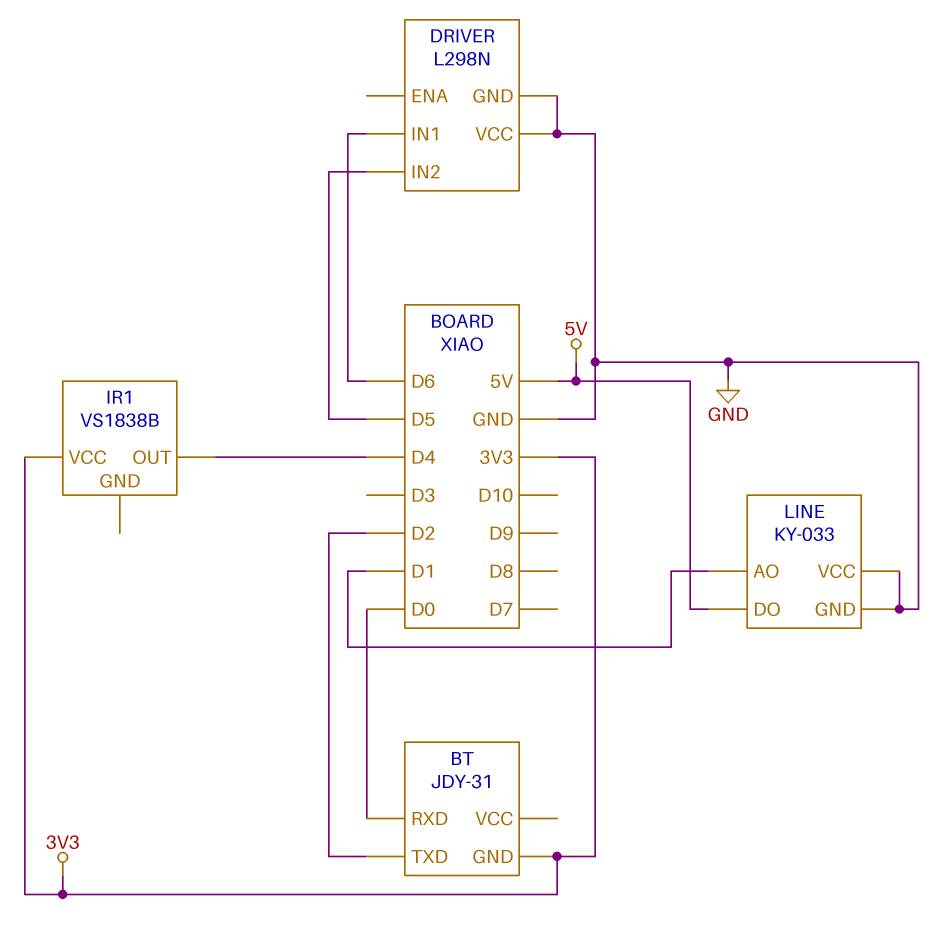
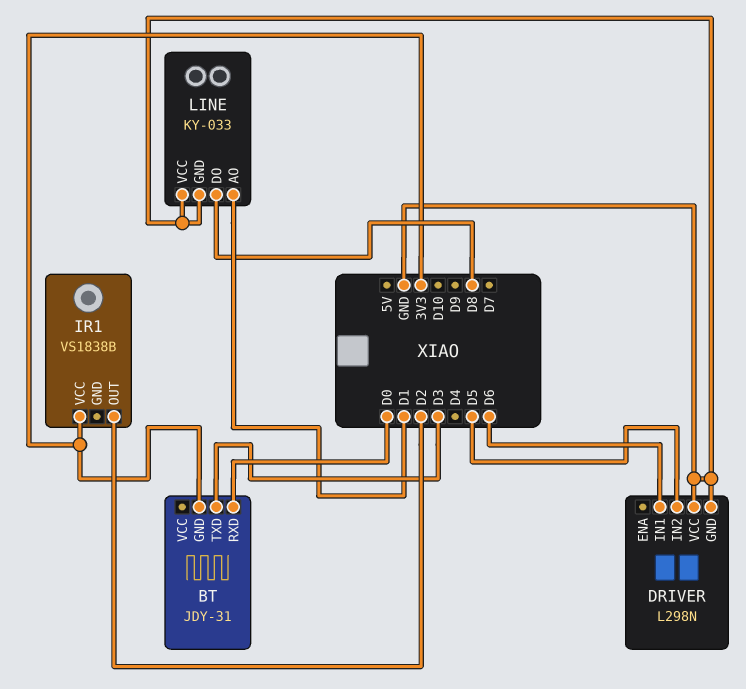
BT pin TXD: D2 -> D3
IR1 pin OUT: D4 -> D2
LINE pin DO: 5V -> D8

